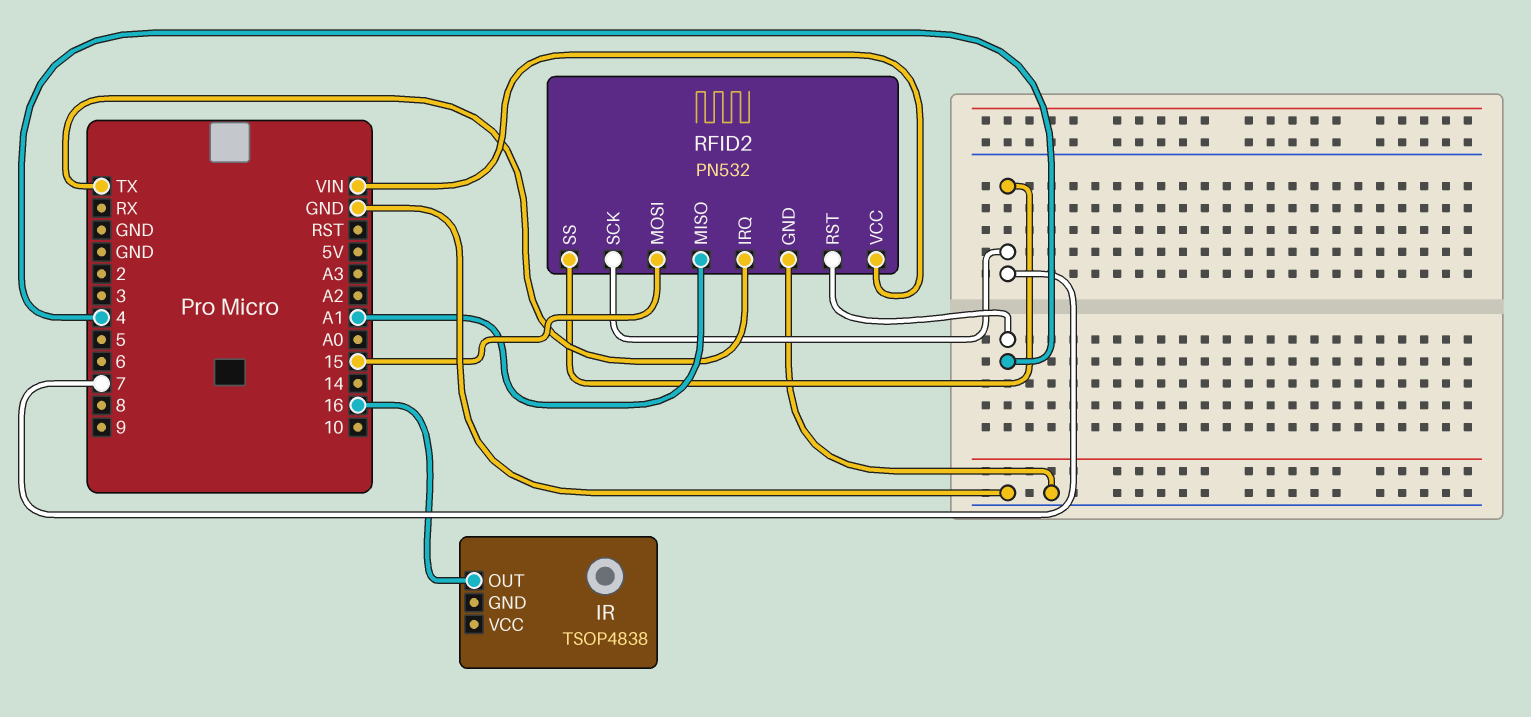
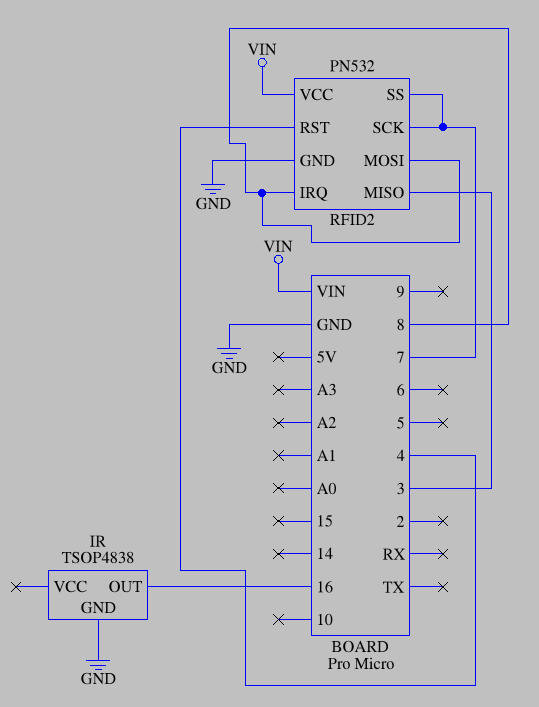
IR pin GND: none -> GND
RFID2 pin IRQ: TX -> 8
RFID2 pin MISO: A1 -> 3
RFID2 pin MOSI: 15 -> 8

